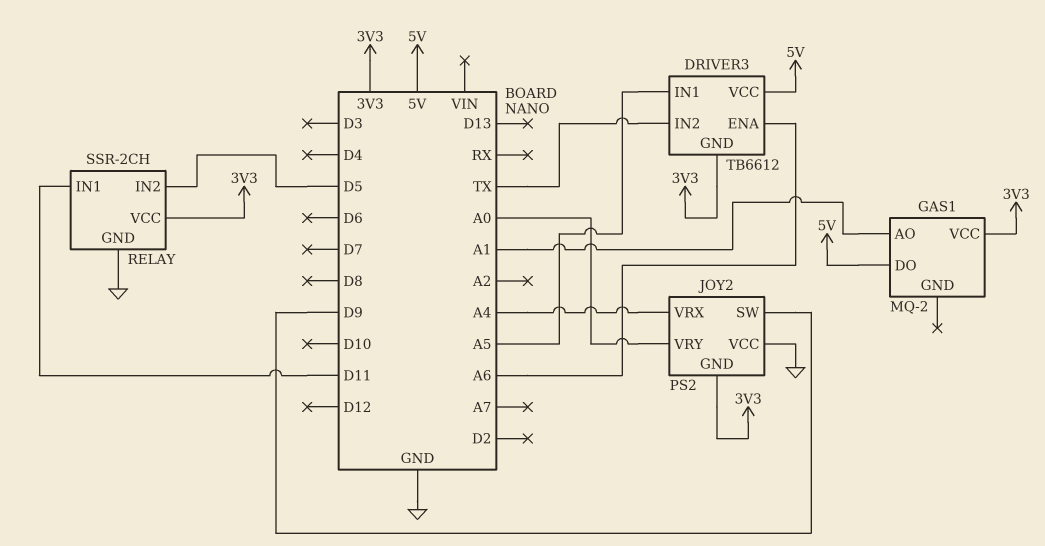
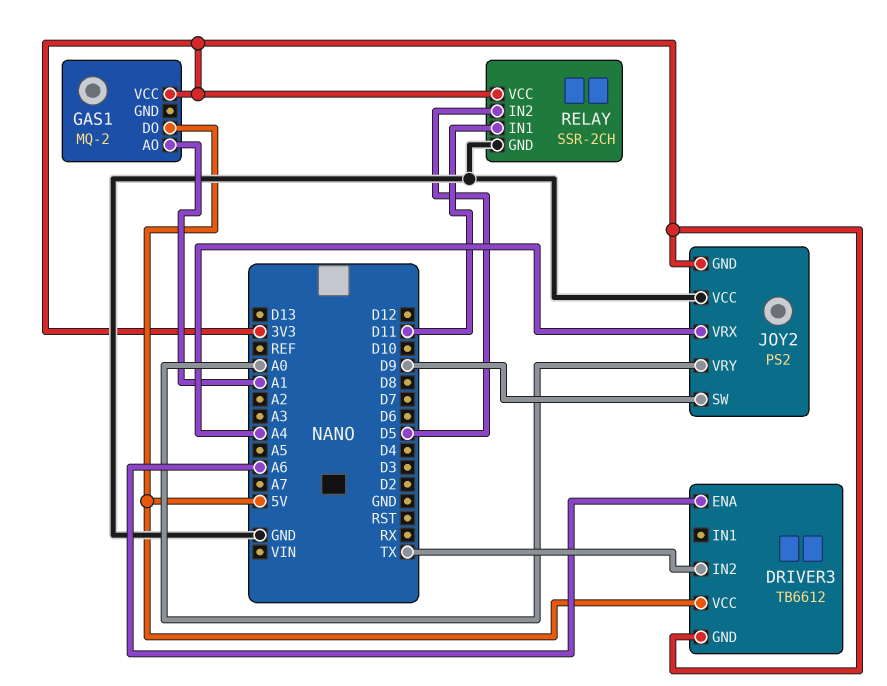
DRIVER3 pin IN1: A5 -> none

